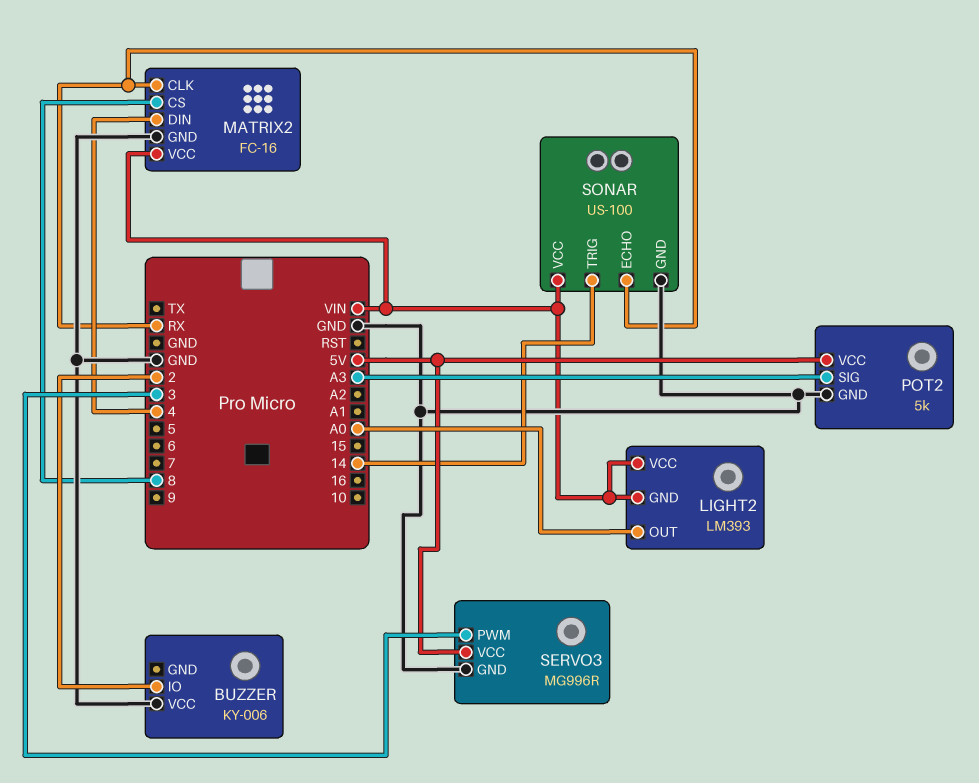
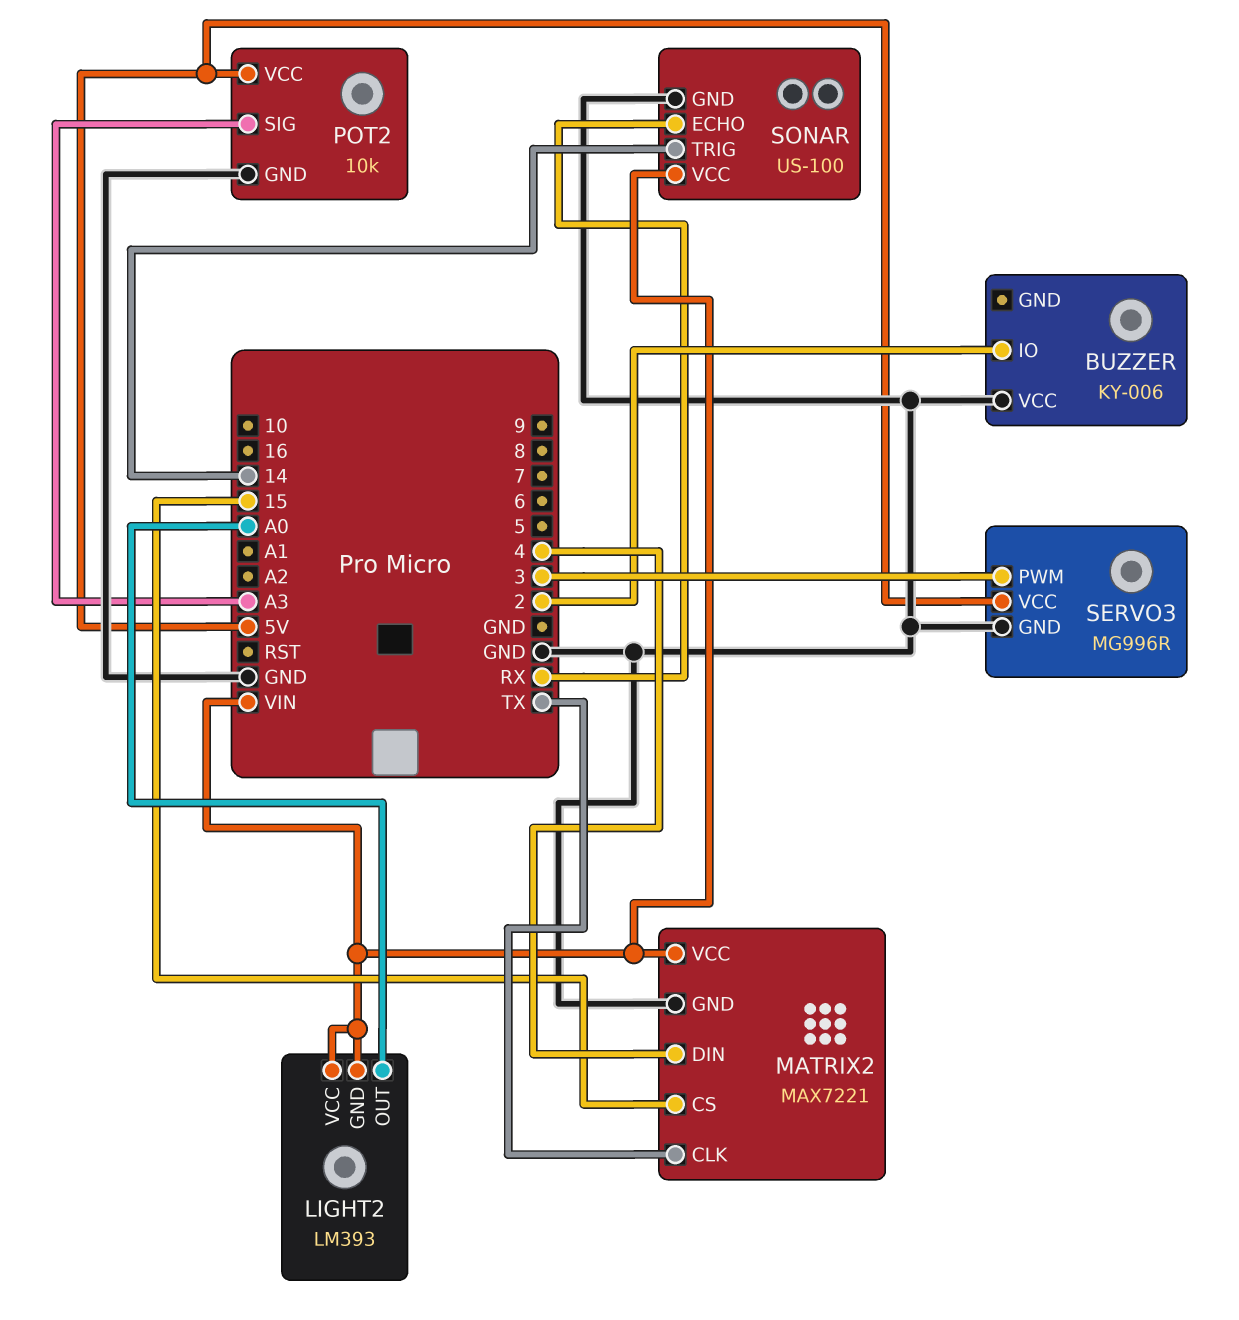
MATRIX2: FC-16 -> MAX7221
MATRIX2 pin CLK: RX -> TX
MATRIX2 pin CS: 8 -> 15
POT2: 5k -> 10k

